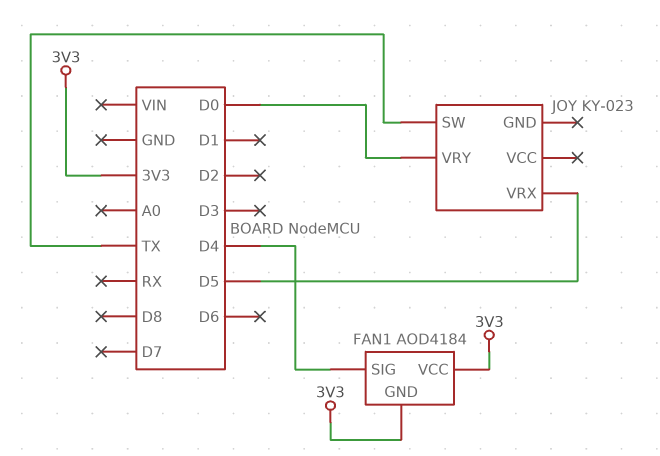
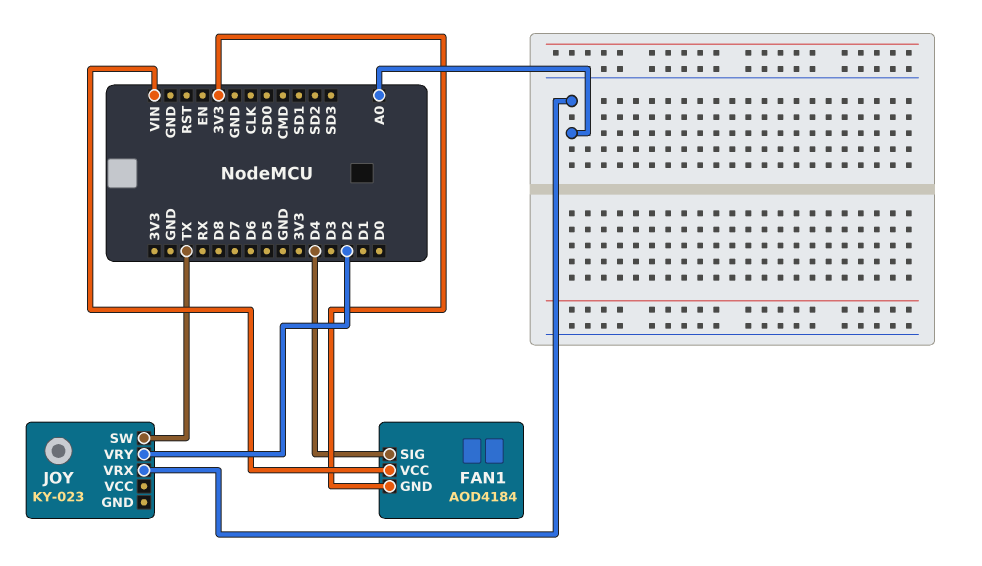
FAN1 pin VCC: 3V3 -> VIN
JOY pin VRX: D5 -> A0
JOY pin VRY: D0 -> D2

